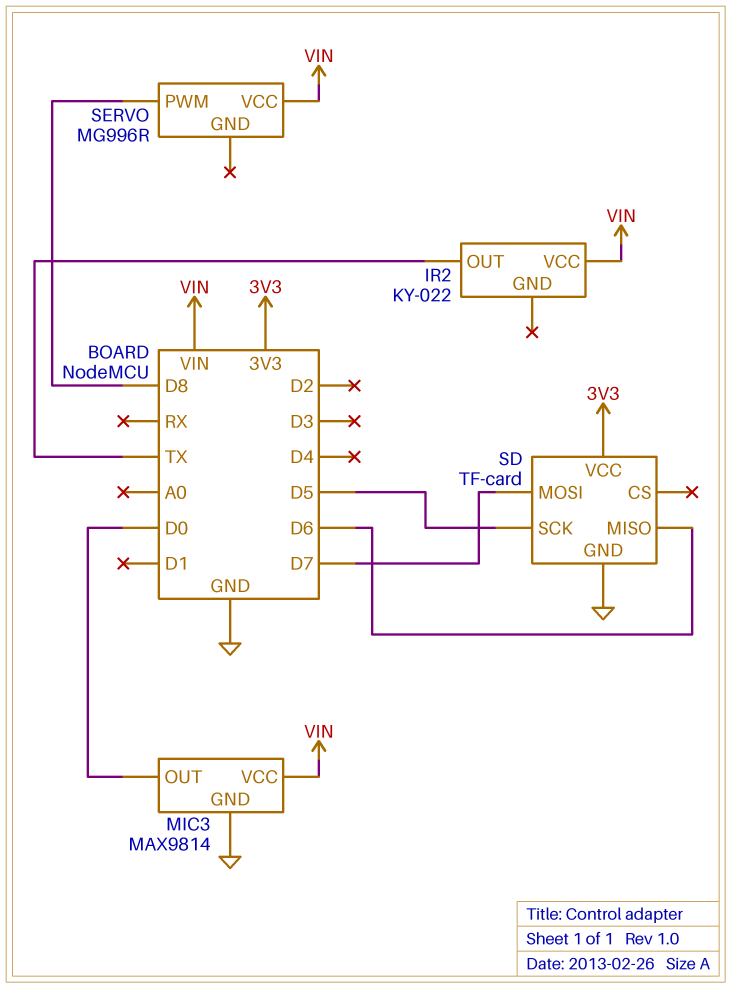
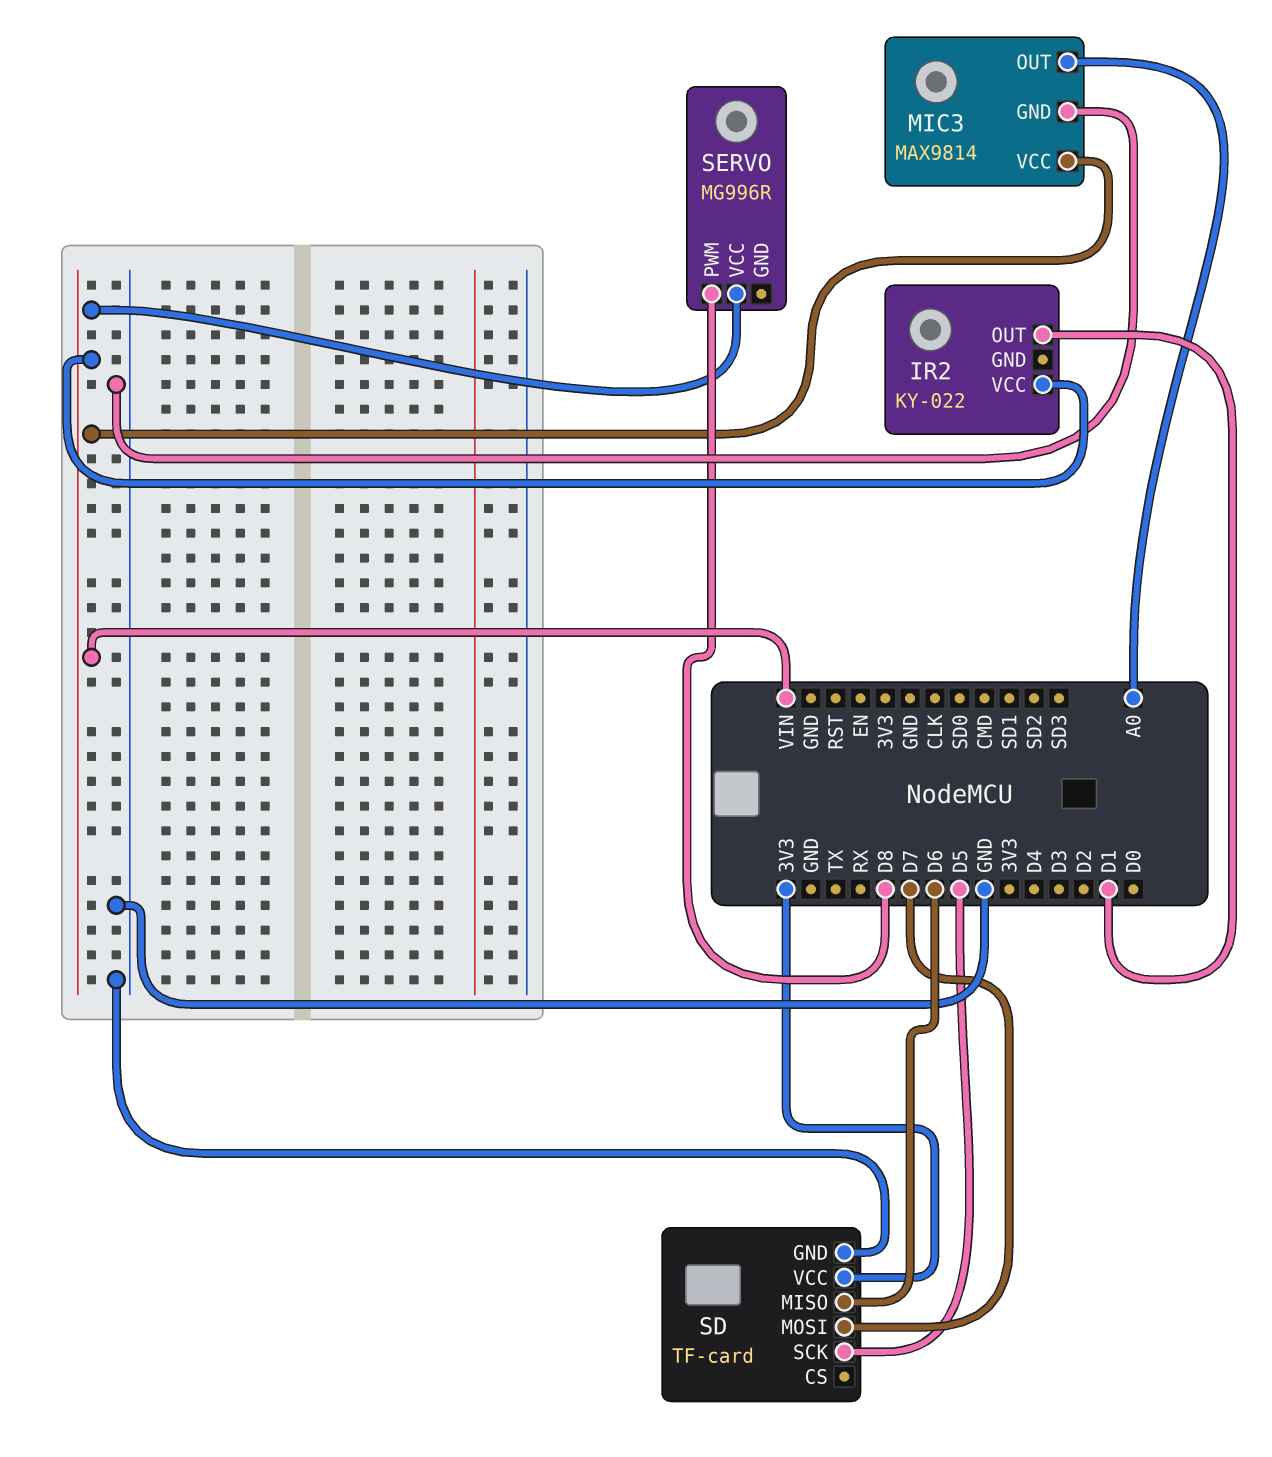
IR2 pin OUT: TX -> D1
MIC3 pin OUT: D0 -> A0

